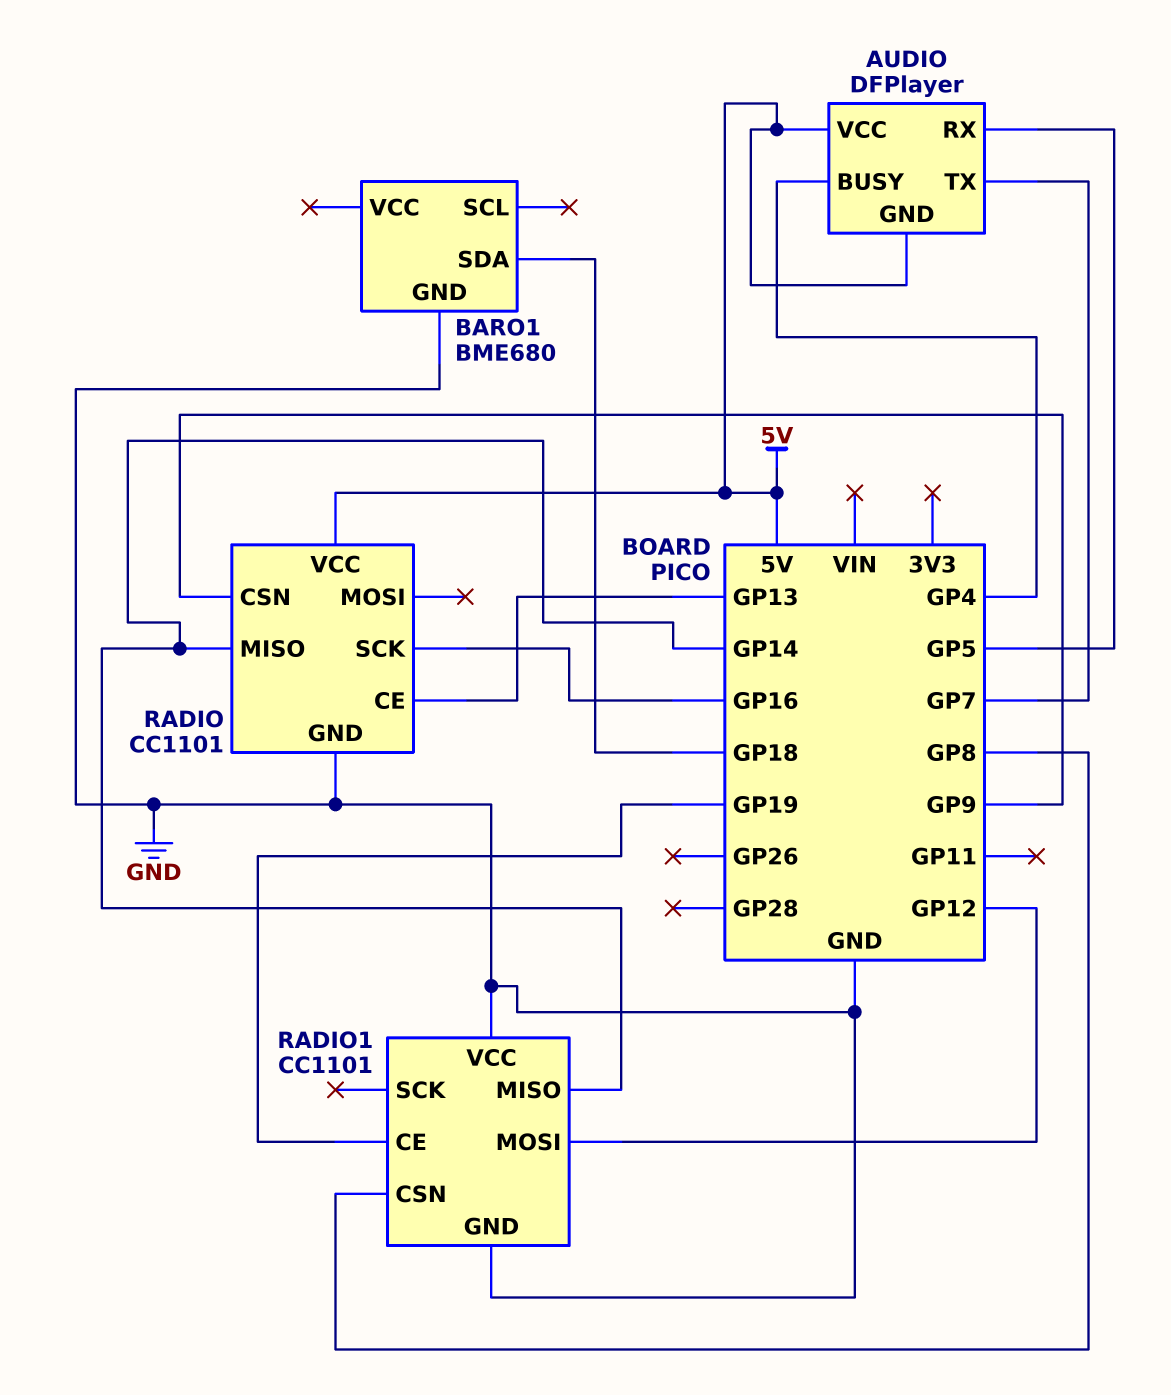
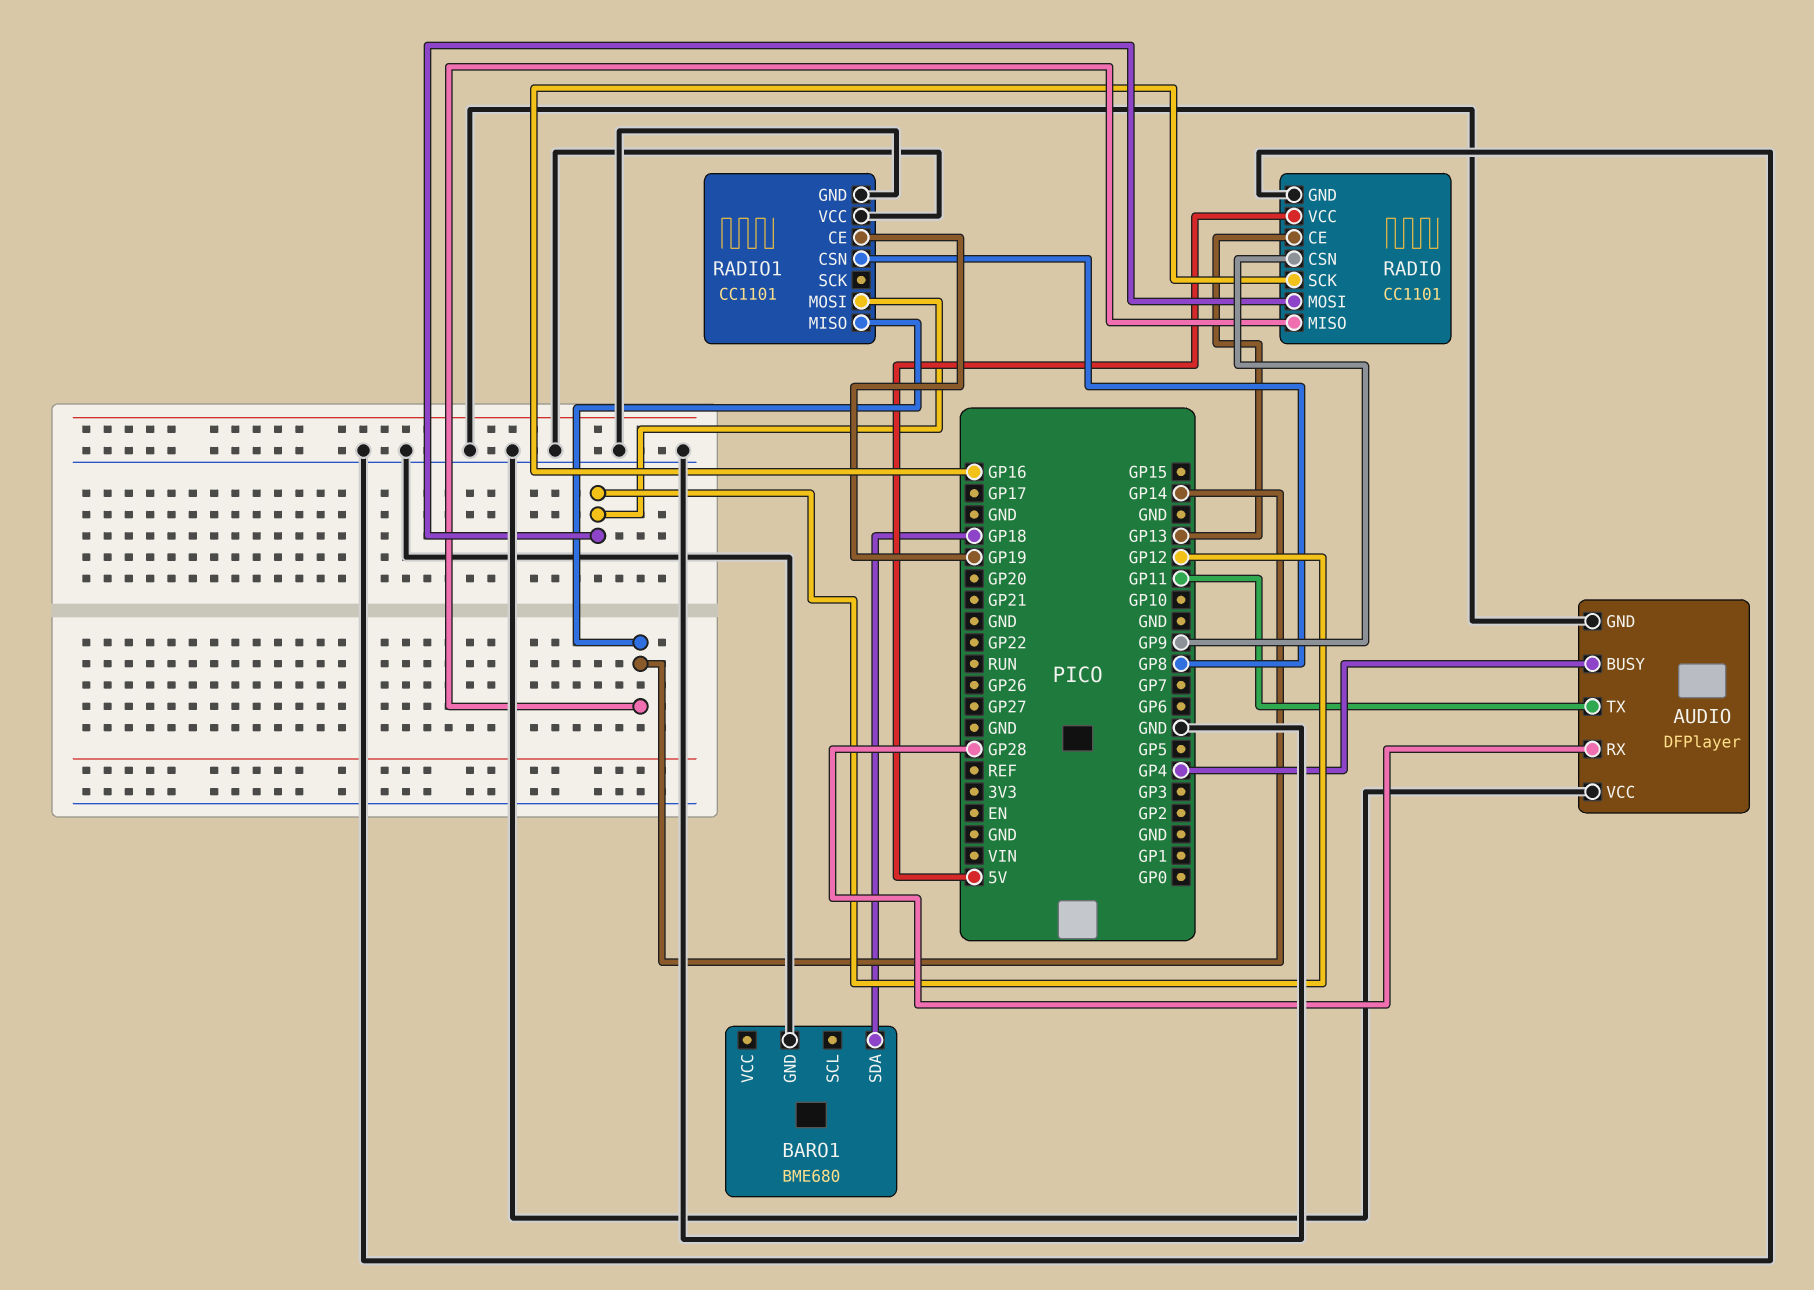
AUDIO pin GND: 5V -> GND
AUDIO pin RX: GP5 -> GP28
AUDIO pin TX: GP7 -> GP11
AUDIO pin VCC: 5V -> GND
RADIO pin MOSI: none -> GP12

